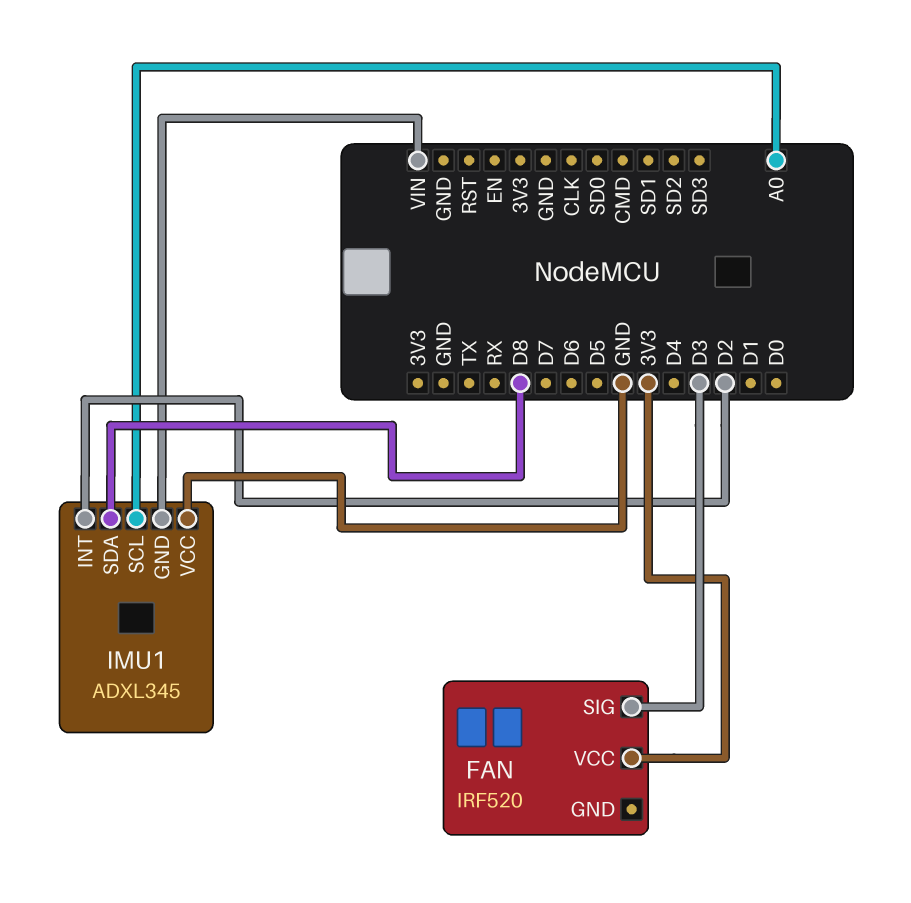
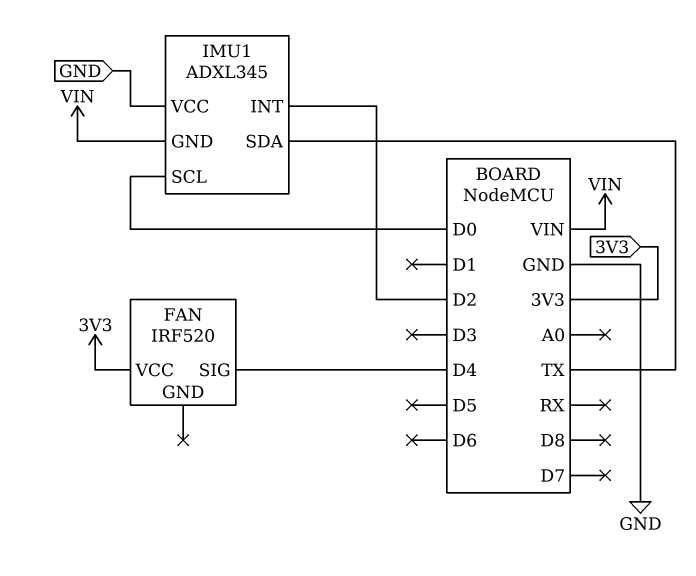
FAN pin SIG: D3 -> D4
IMU1 pin SCL: A0 -> D0
IMU1 pin SDA: D8 -> TX

